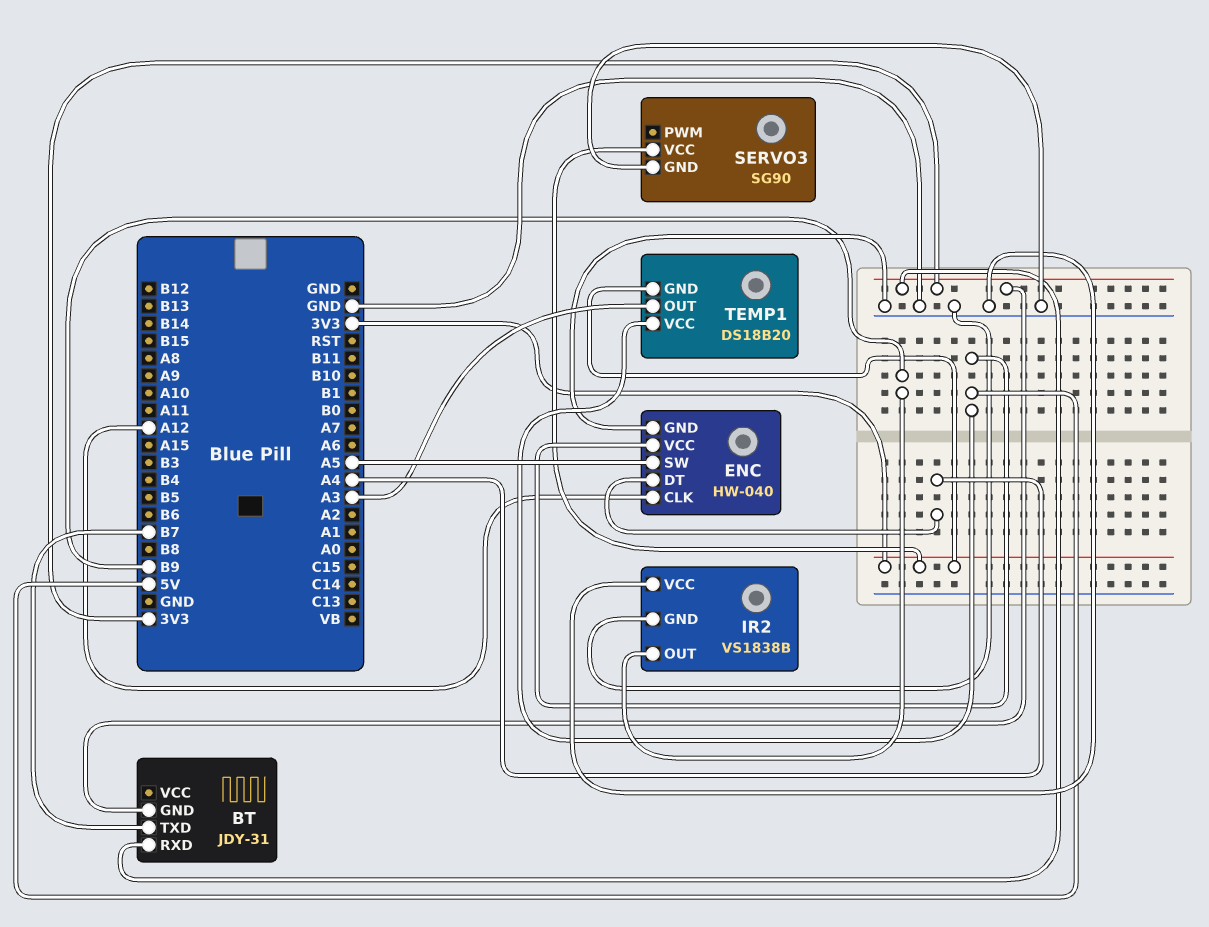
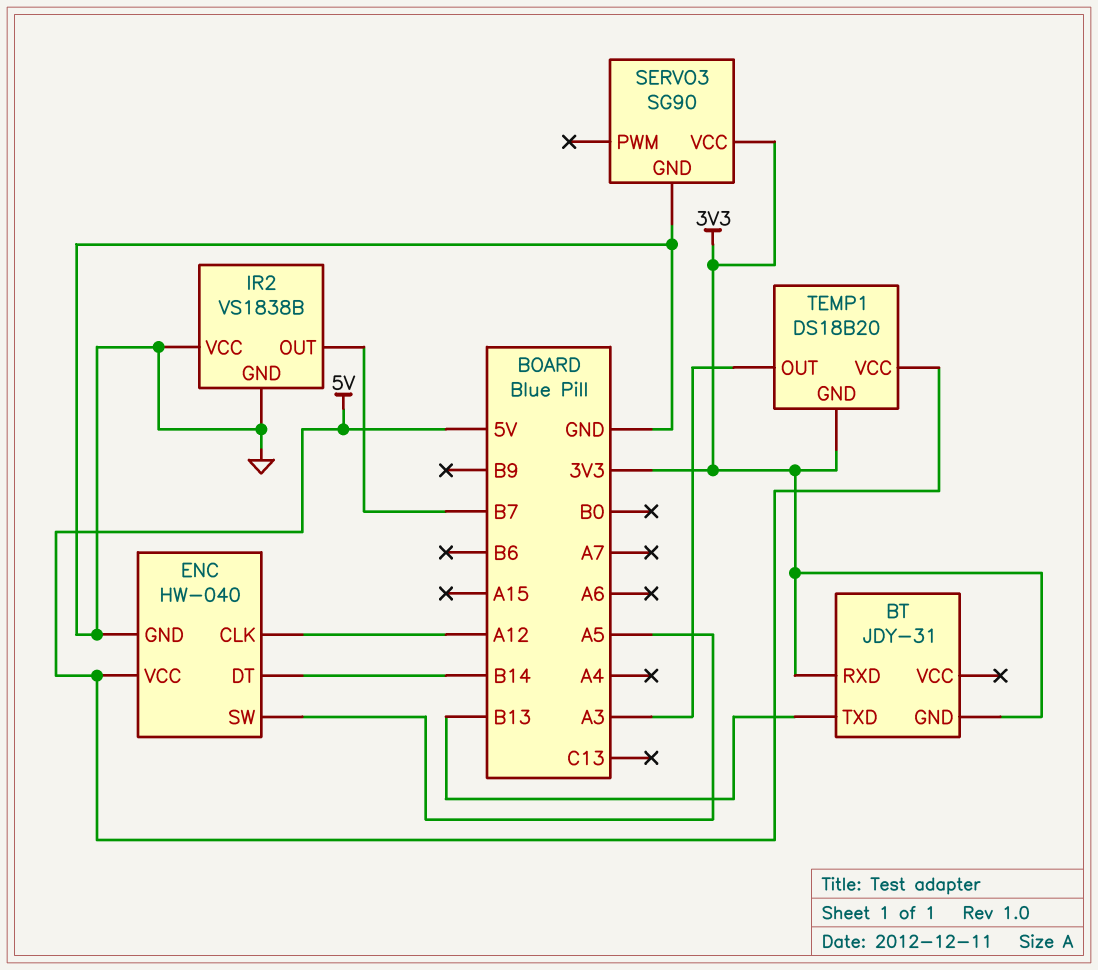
BT pin TXD: B7 -> B13
ENC pin DT: A4 -> B14
IR2 pin OUT: B9 -> B7

